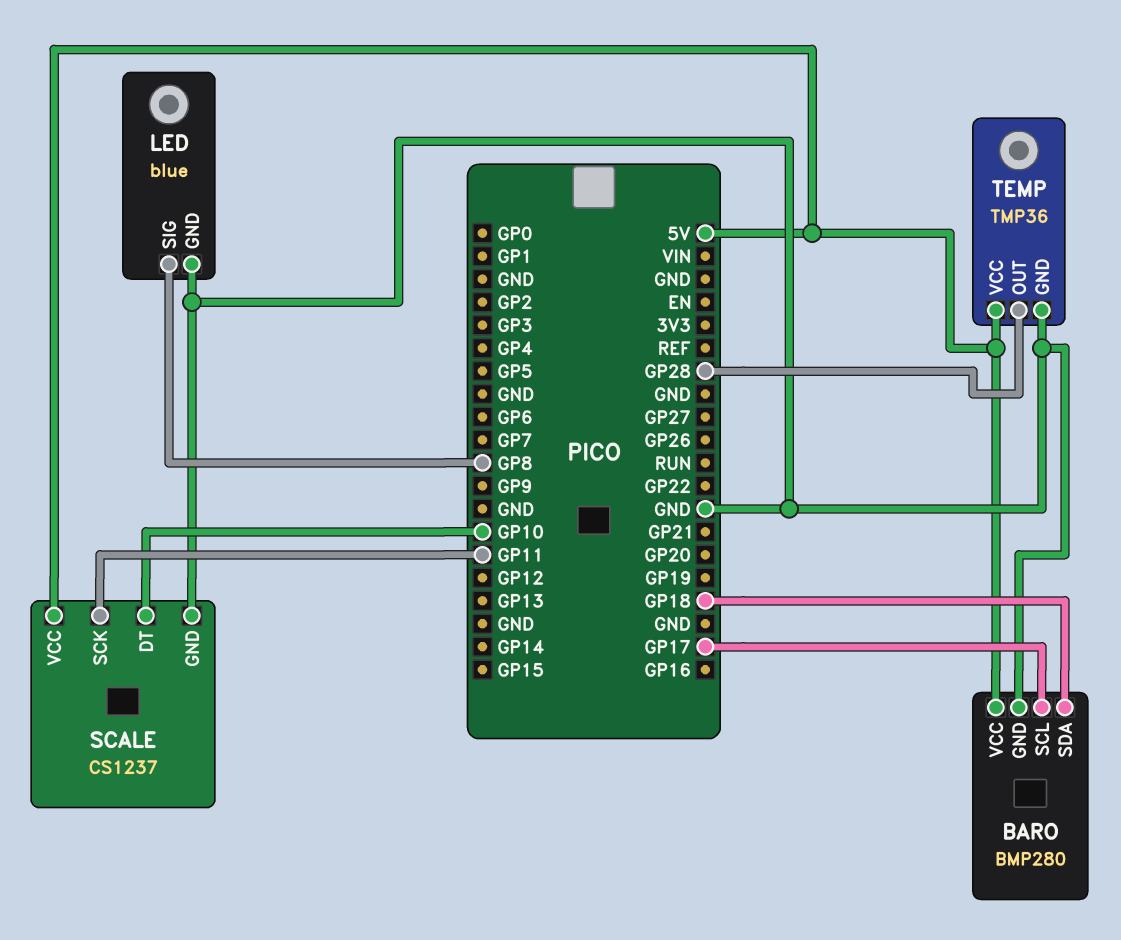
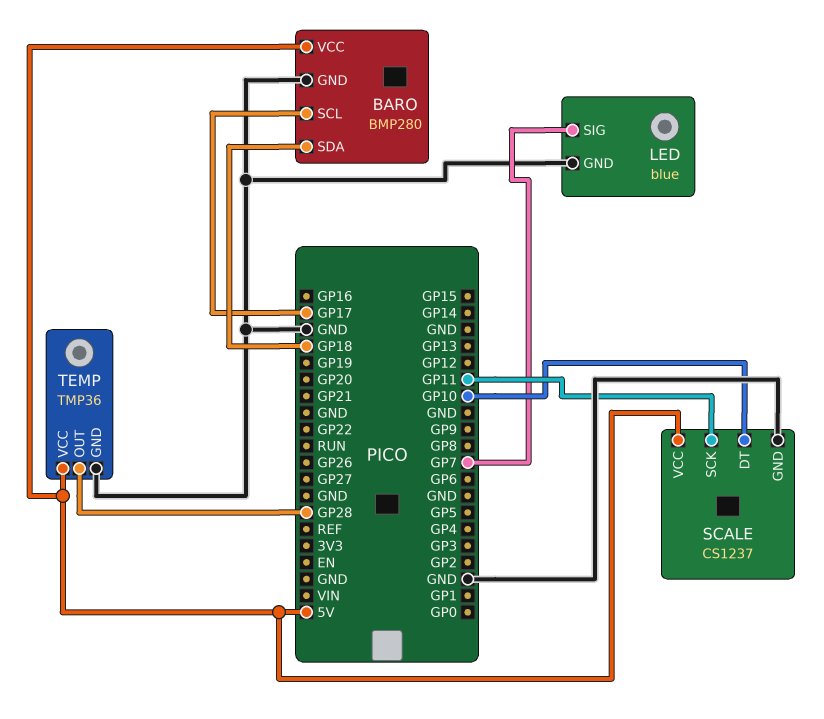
LED pin SIG: GP8 -> GP7

